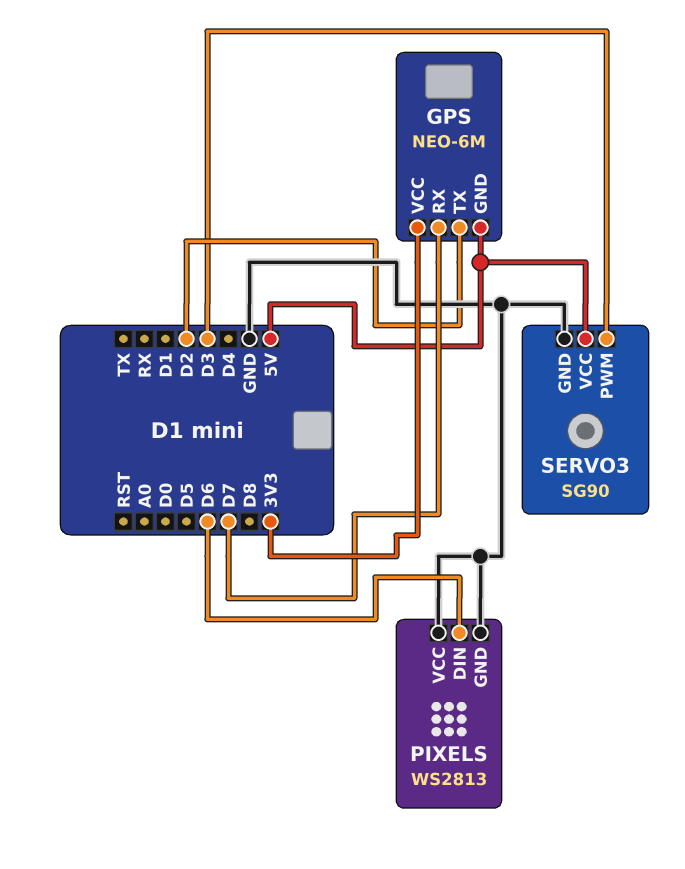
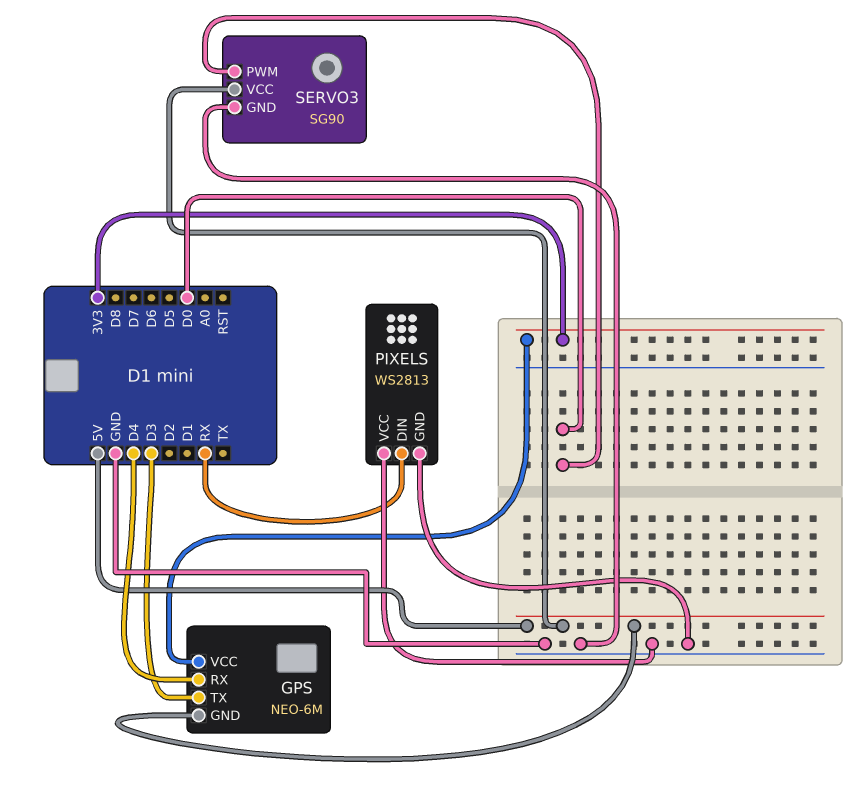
GPS pin RX: D7 -> D4
GPS pin TX: D2 -> D3
PIXELS pin DIN: D6 -> RX
SERVO3 pin PWM: D3 -> D0

